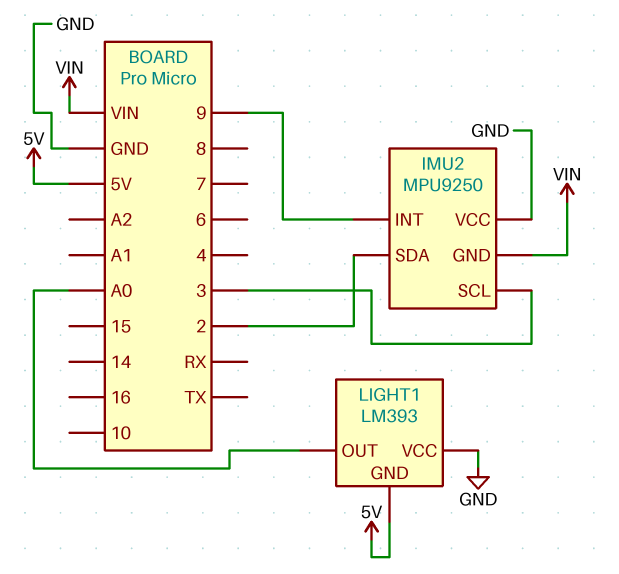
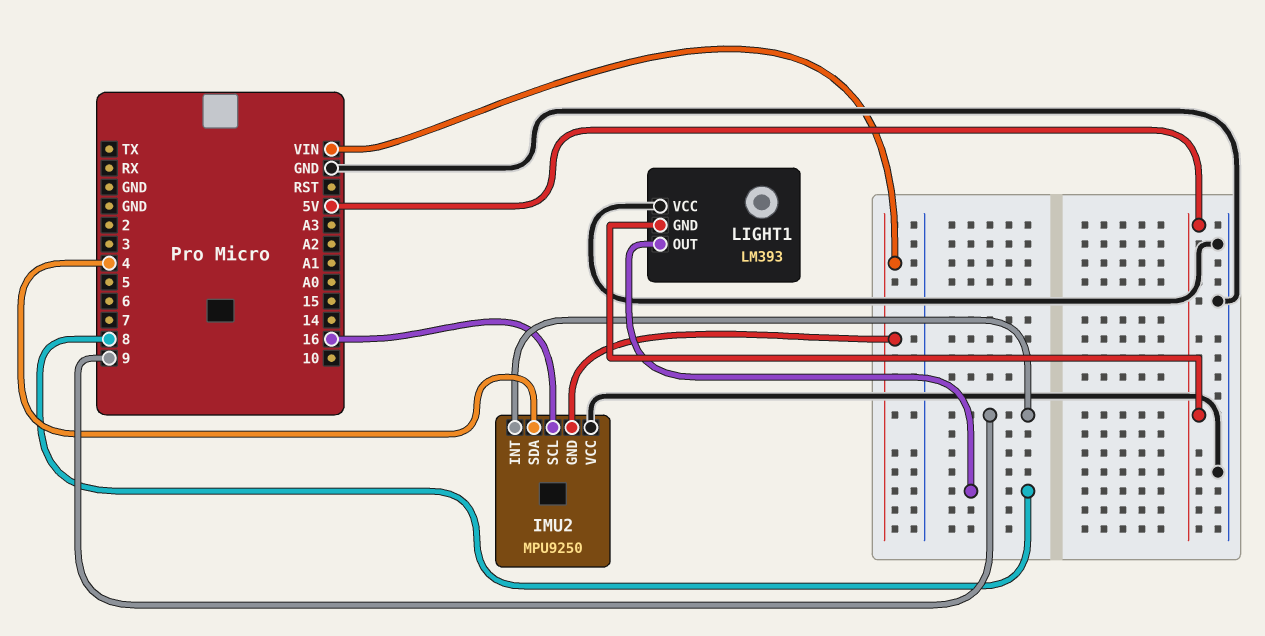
IMU2 pin SCL: 3 -> 16
IMU2 pin SDA: 2 -> 4
LIGHT1 pin OUT: A0 -> 8

